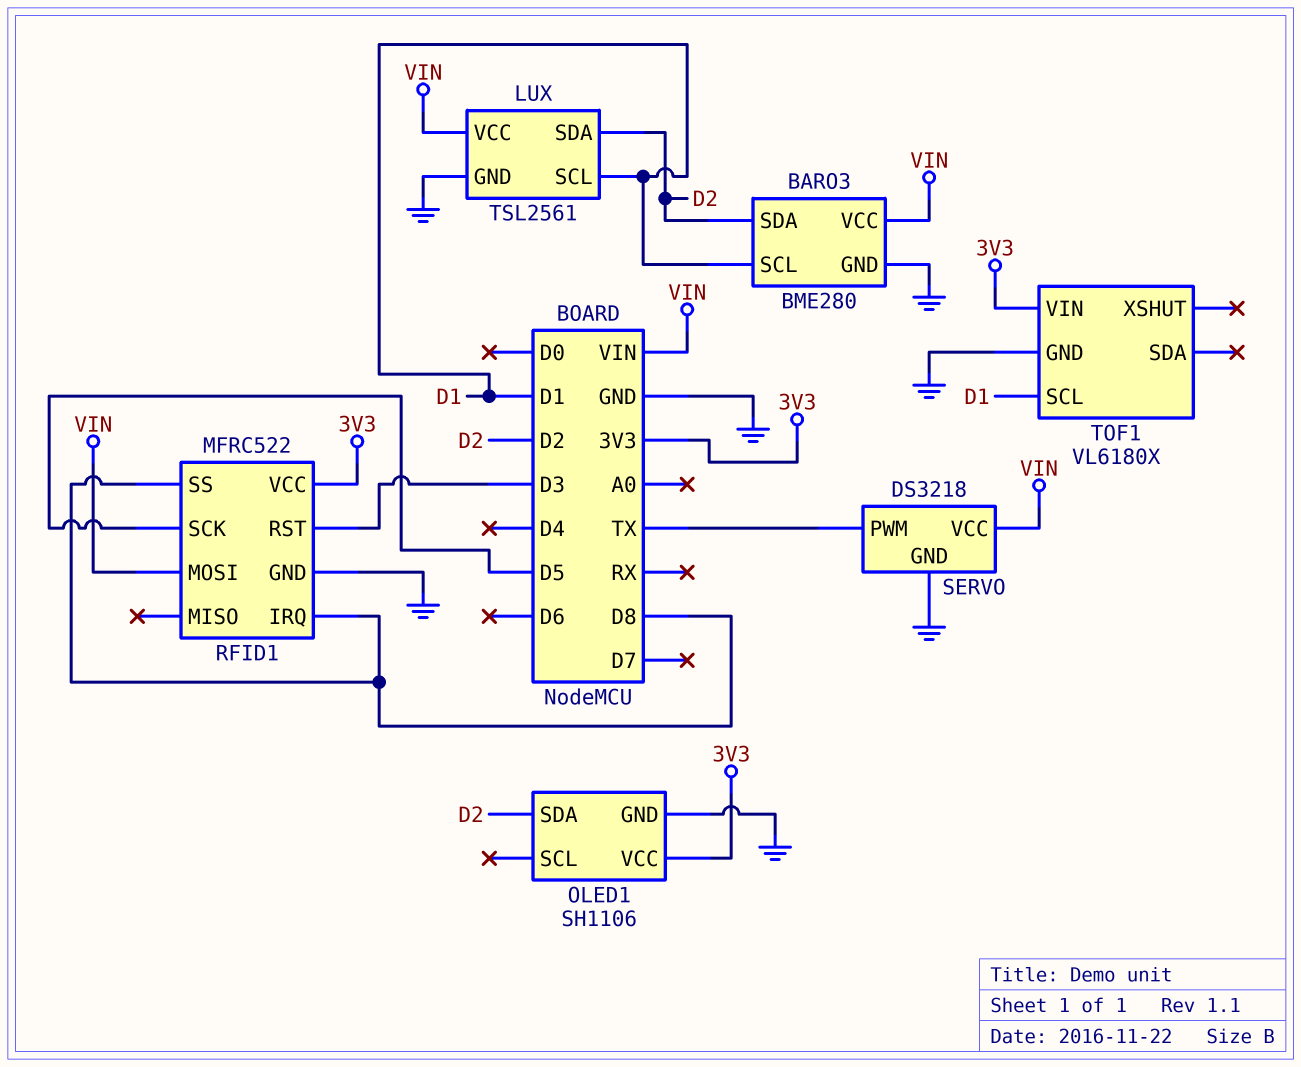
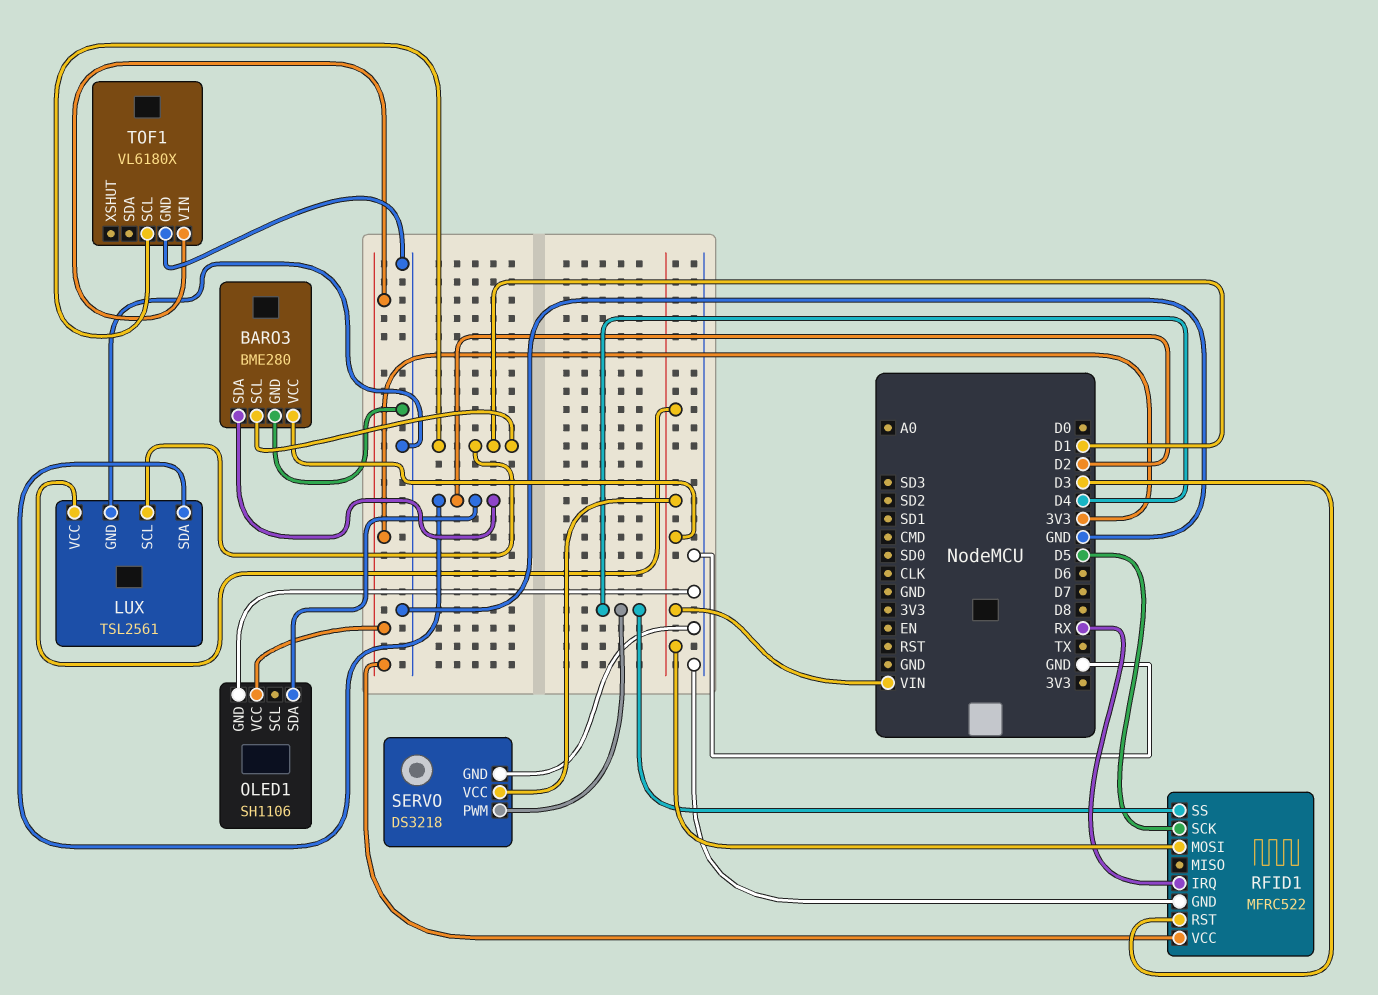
RFID1 pin IRQ: D8 -> RX
RFID1 pin SS: D8 -> D4
SERVO pin PWM: TX -> D4

